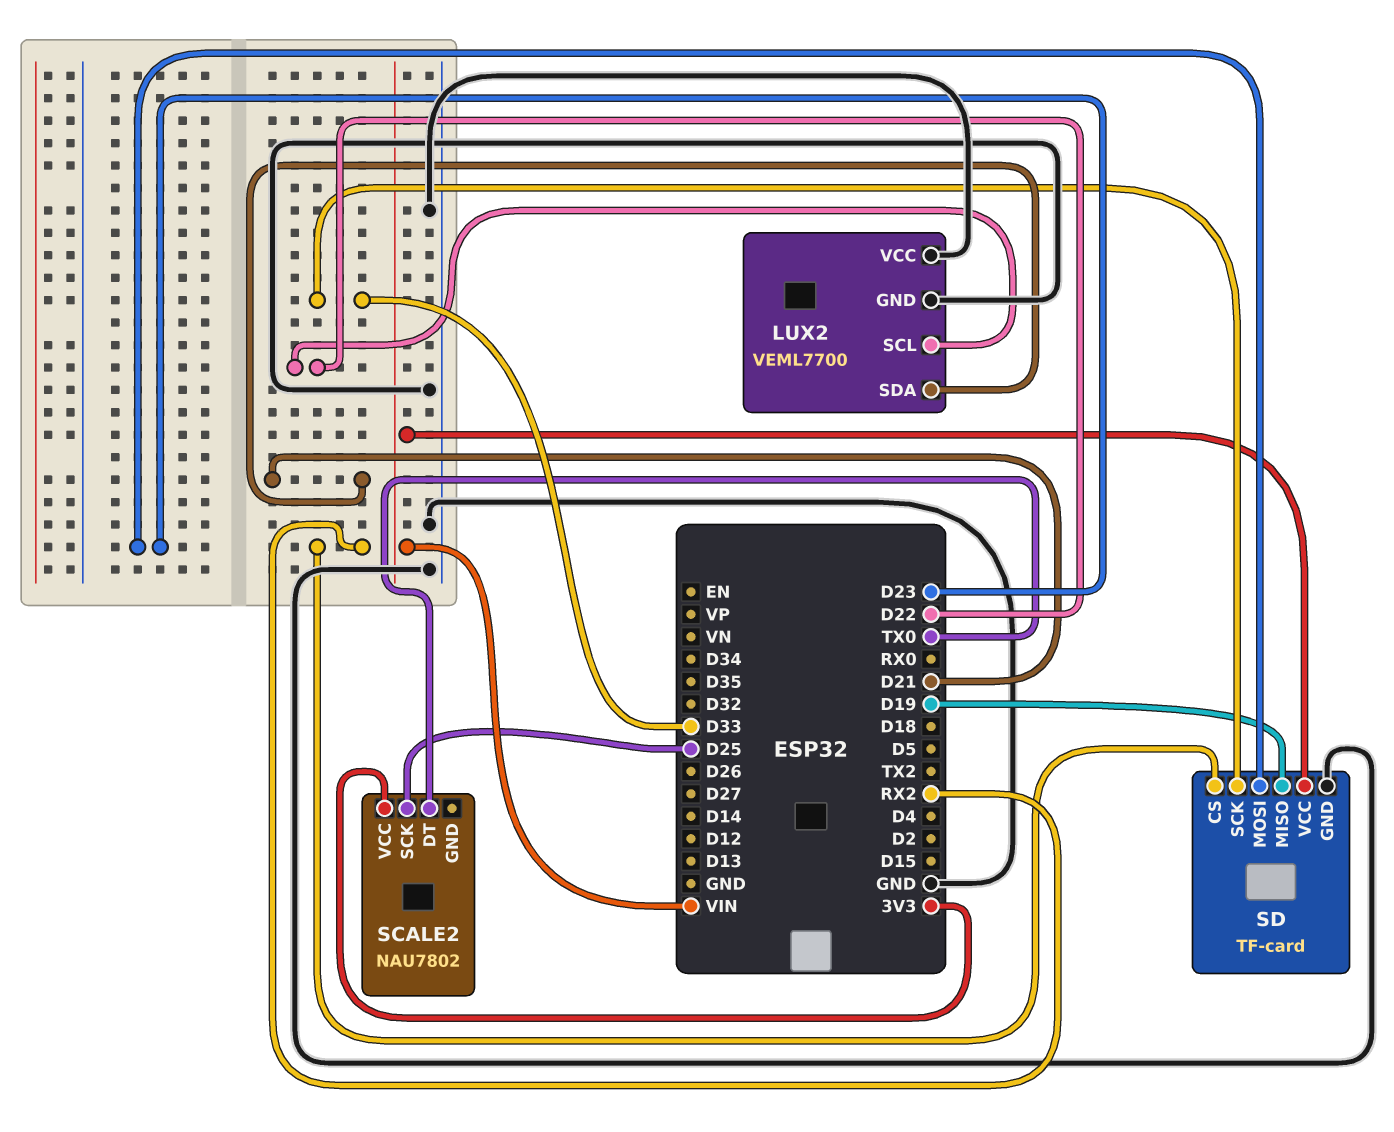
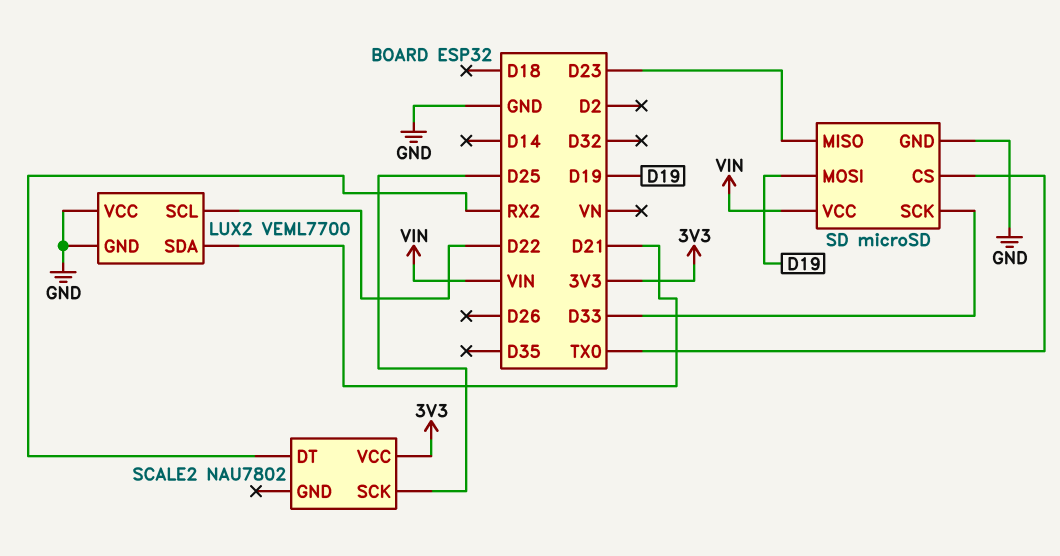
SCALE2 pin DT: TX0 -> RX2
SD: TF-card -> microSD
SD pin CS: RX2 -> TX0
SD pin MISO: D19 -> D23
SD pin MOSI: D23 -> D19

